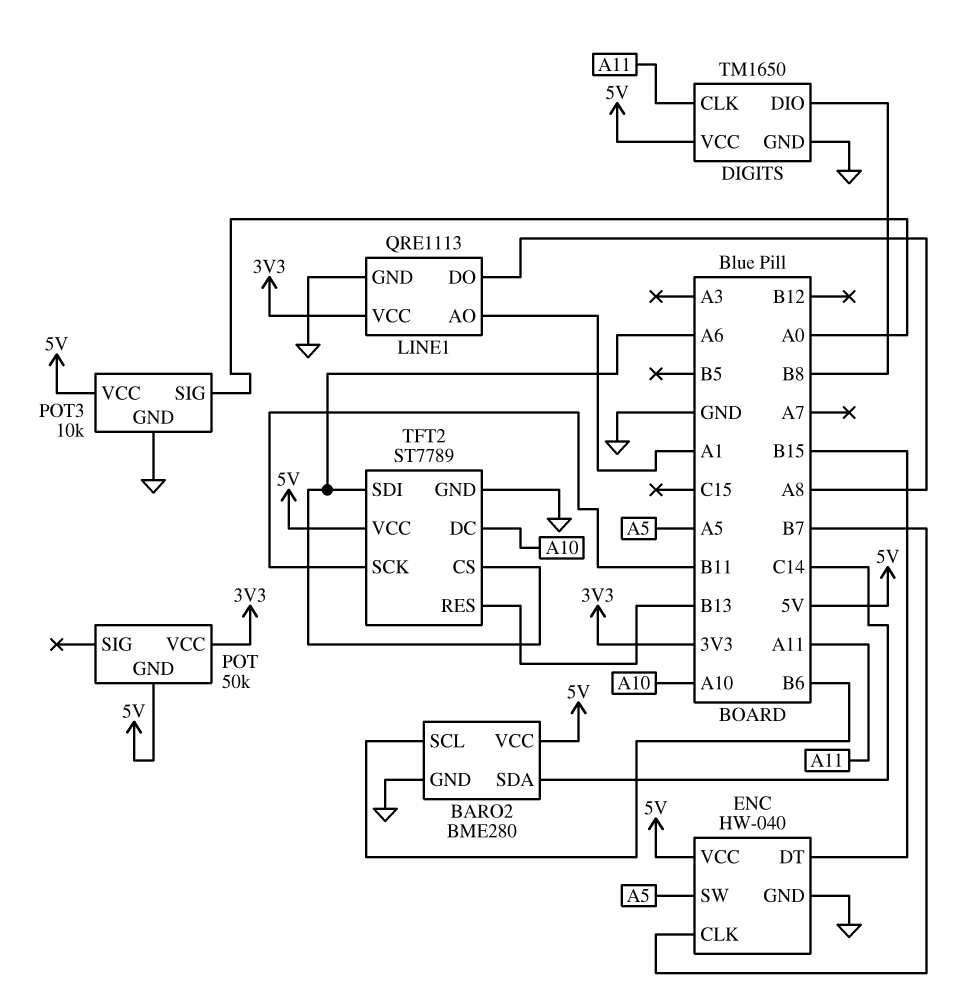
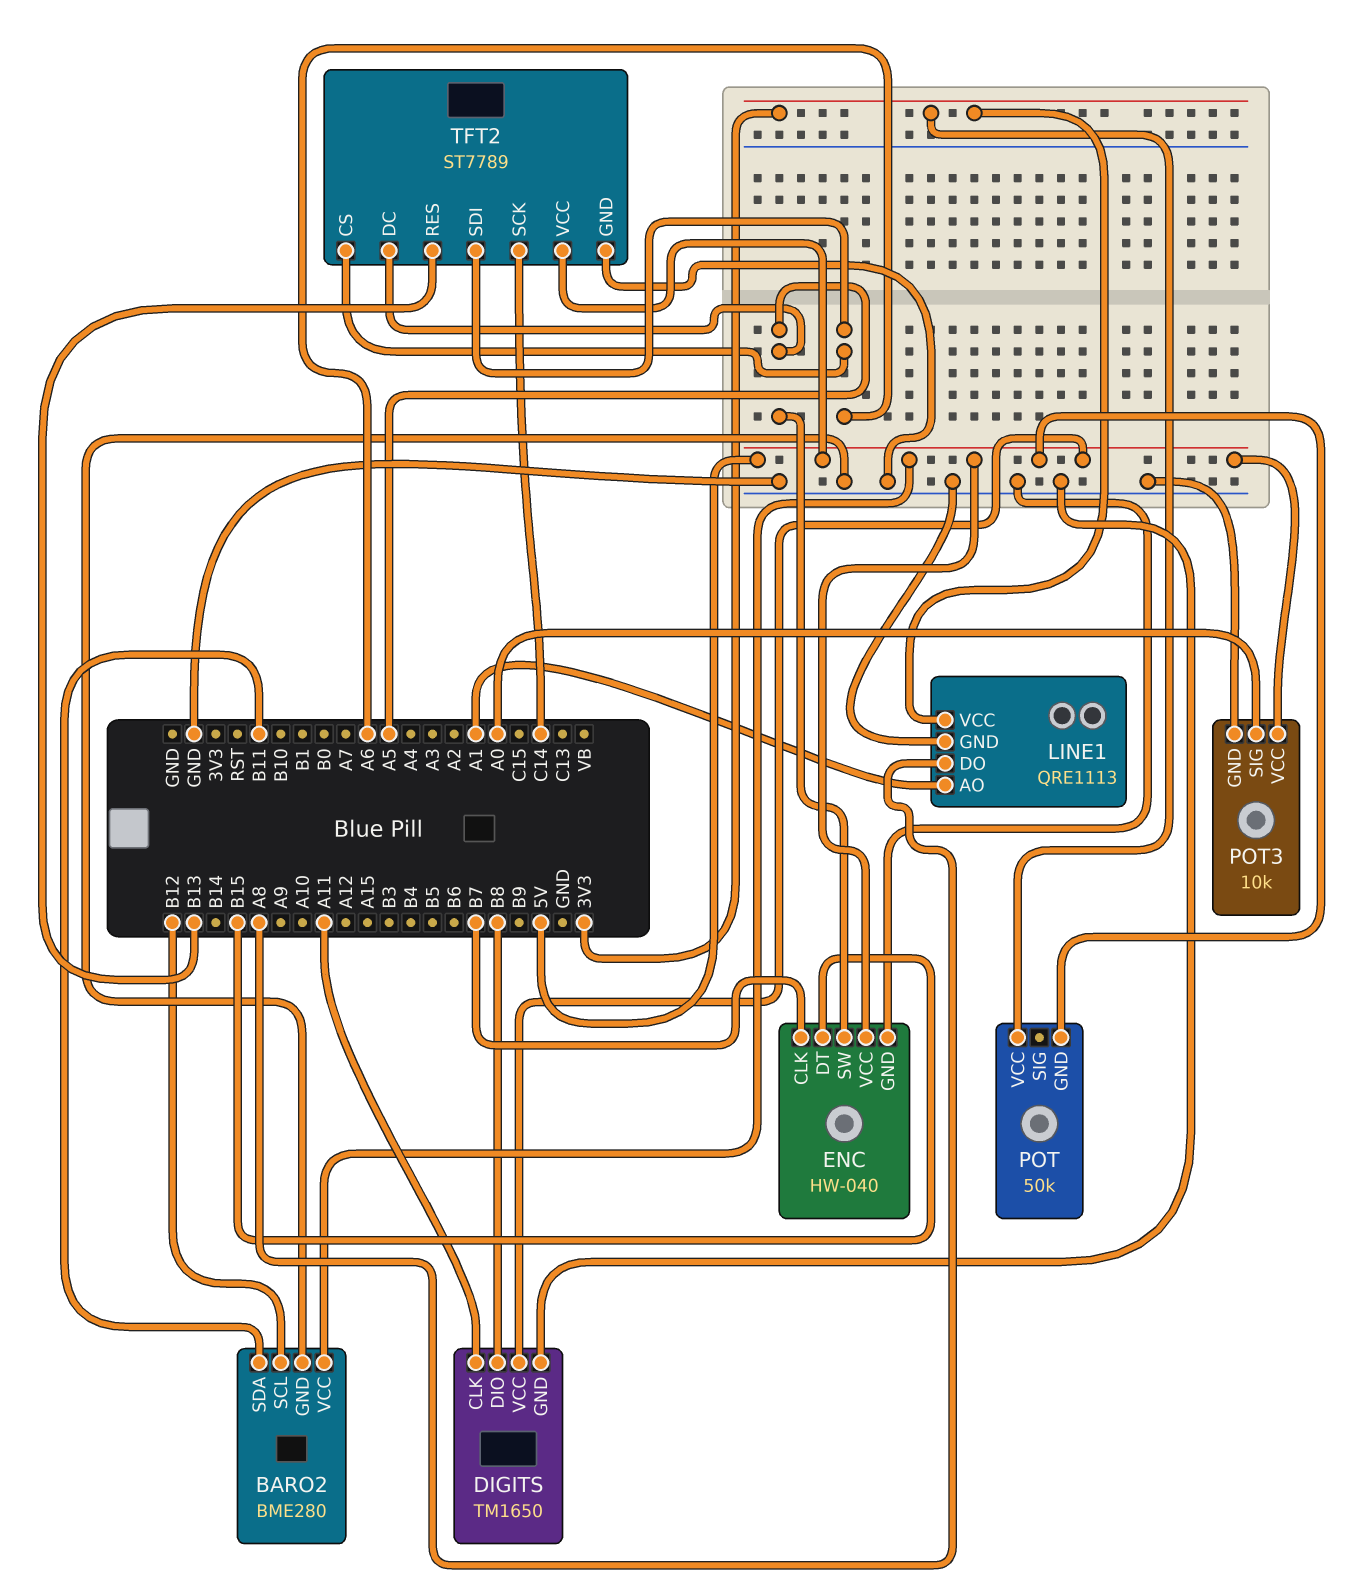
BARO2 pin SCL: B6 -> B12
BARO2 pin SDA: C14 -> B11
TFT2 pin DC: A10 -> A5
TFT2 pin SCK: B11 -> C14

